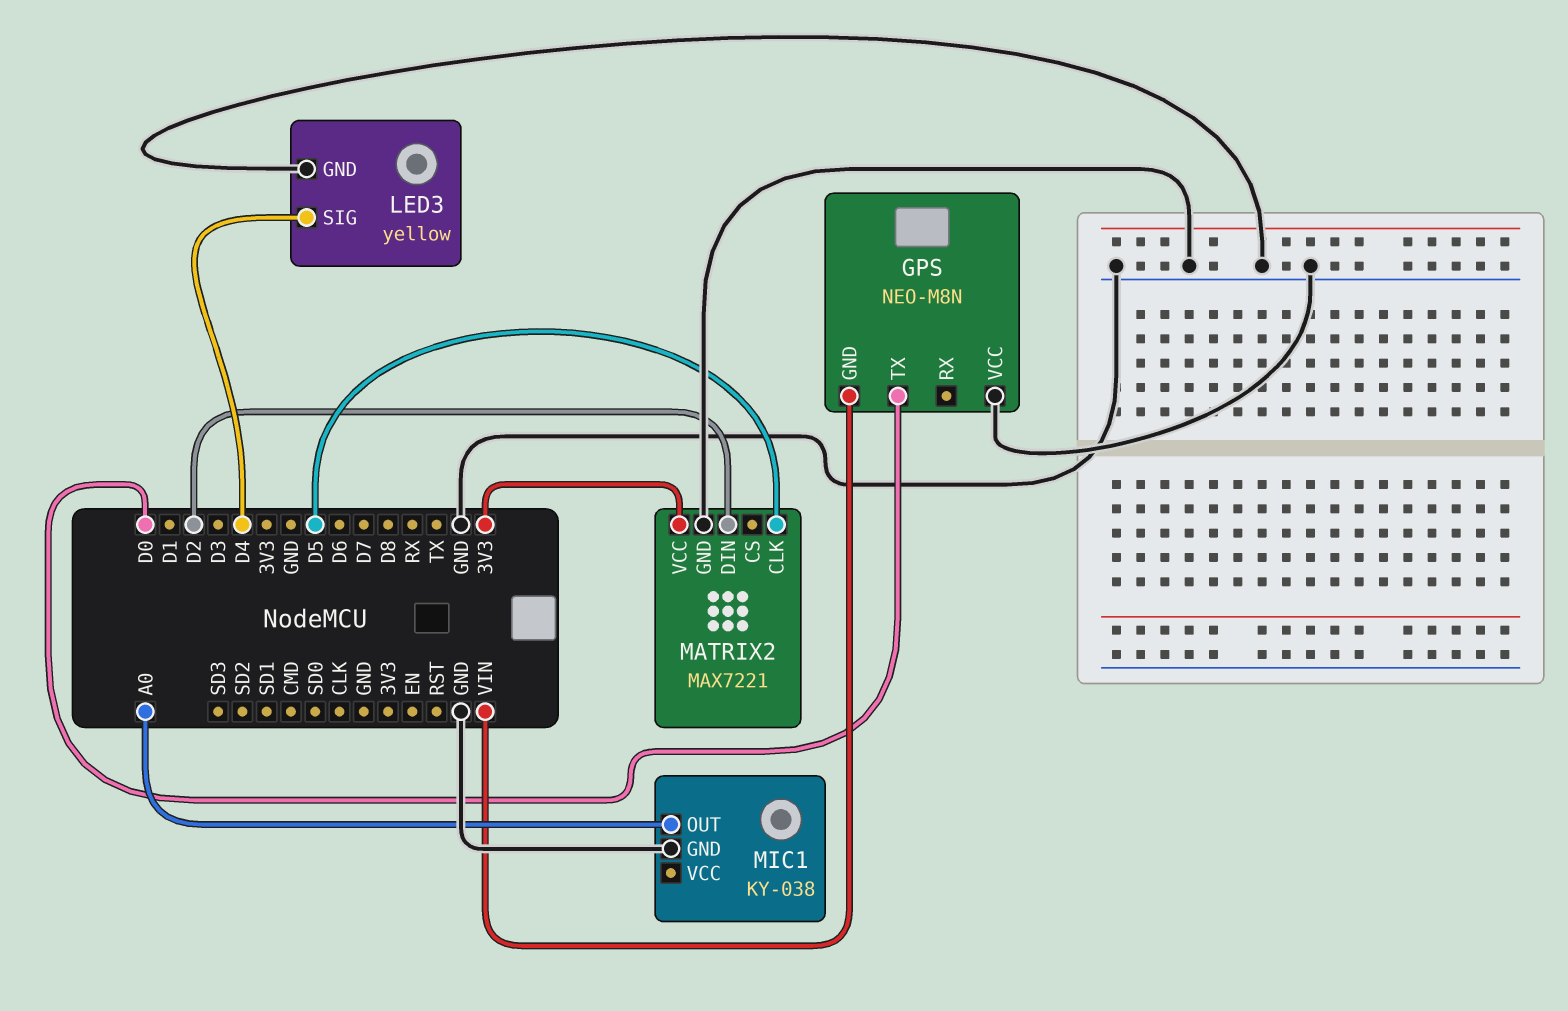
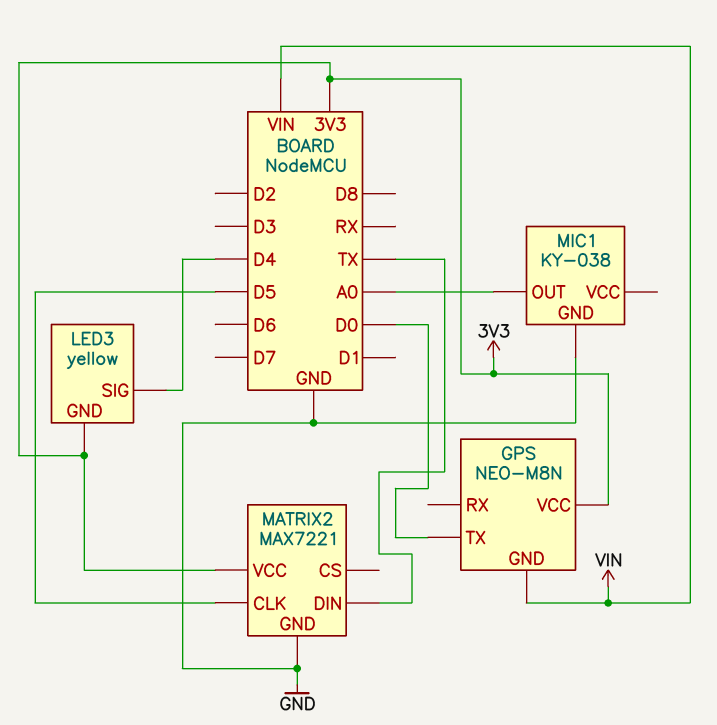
GPS pin VCC: GND -> 3V3
LED3 pin GND: GND -> 3V3
MATRIX2 pin DIN: D2 -> TX

